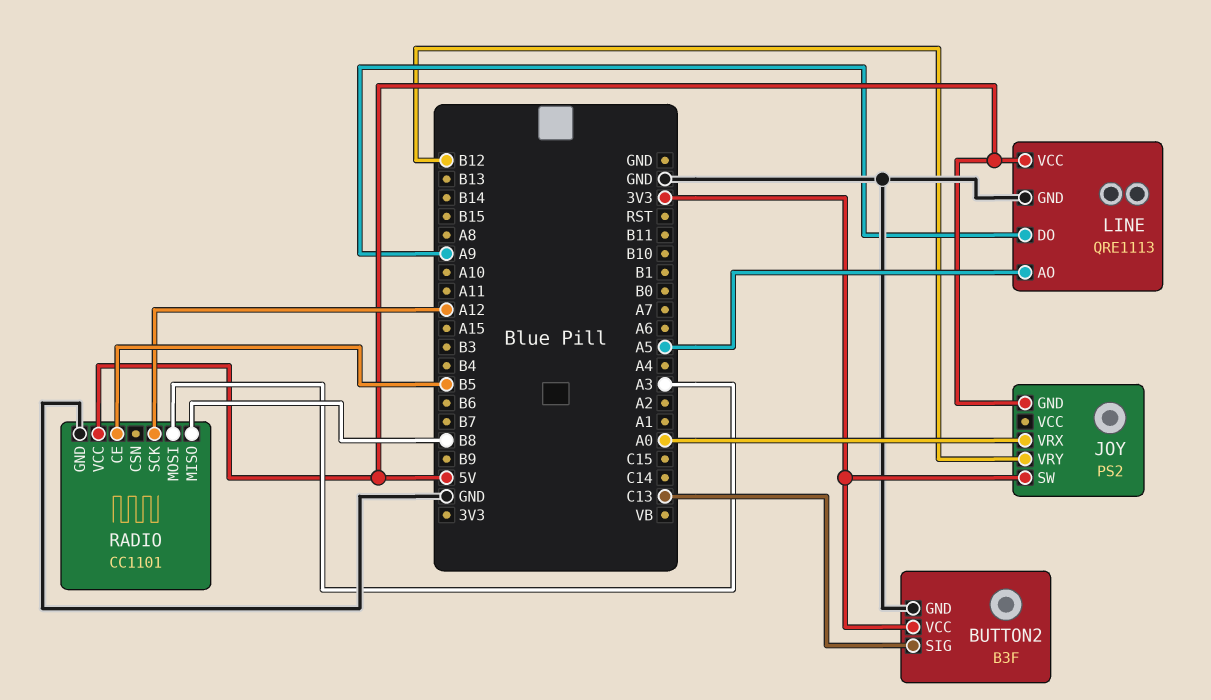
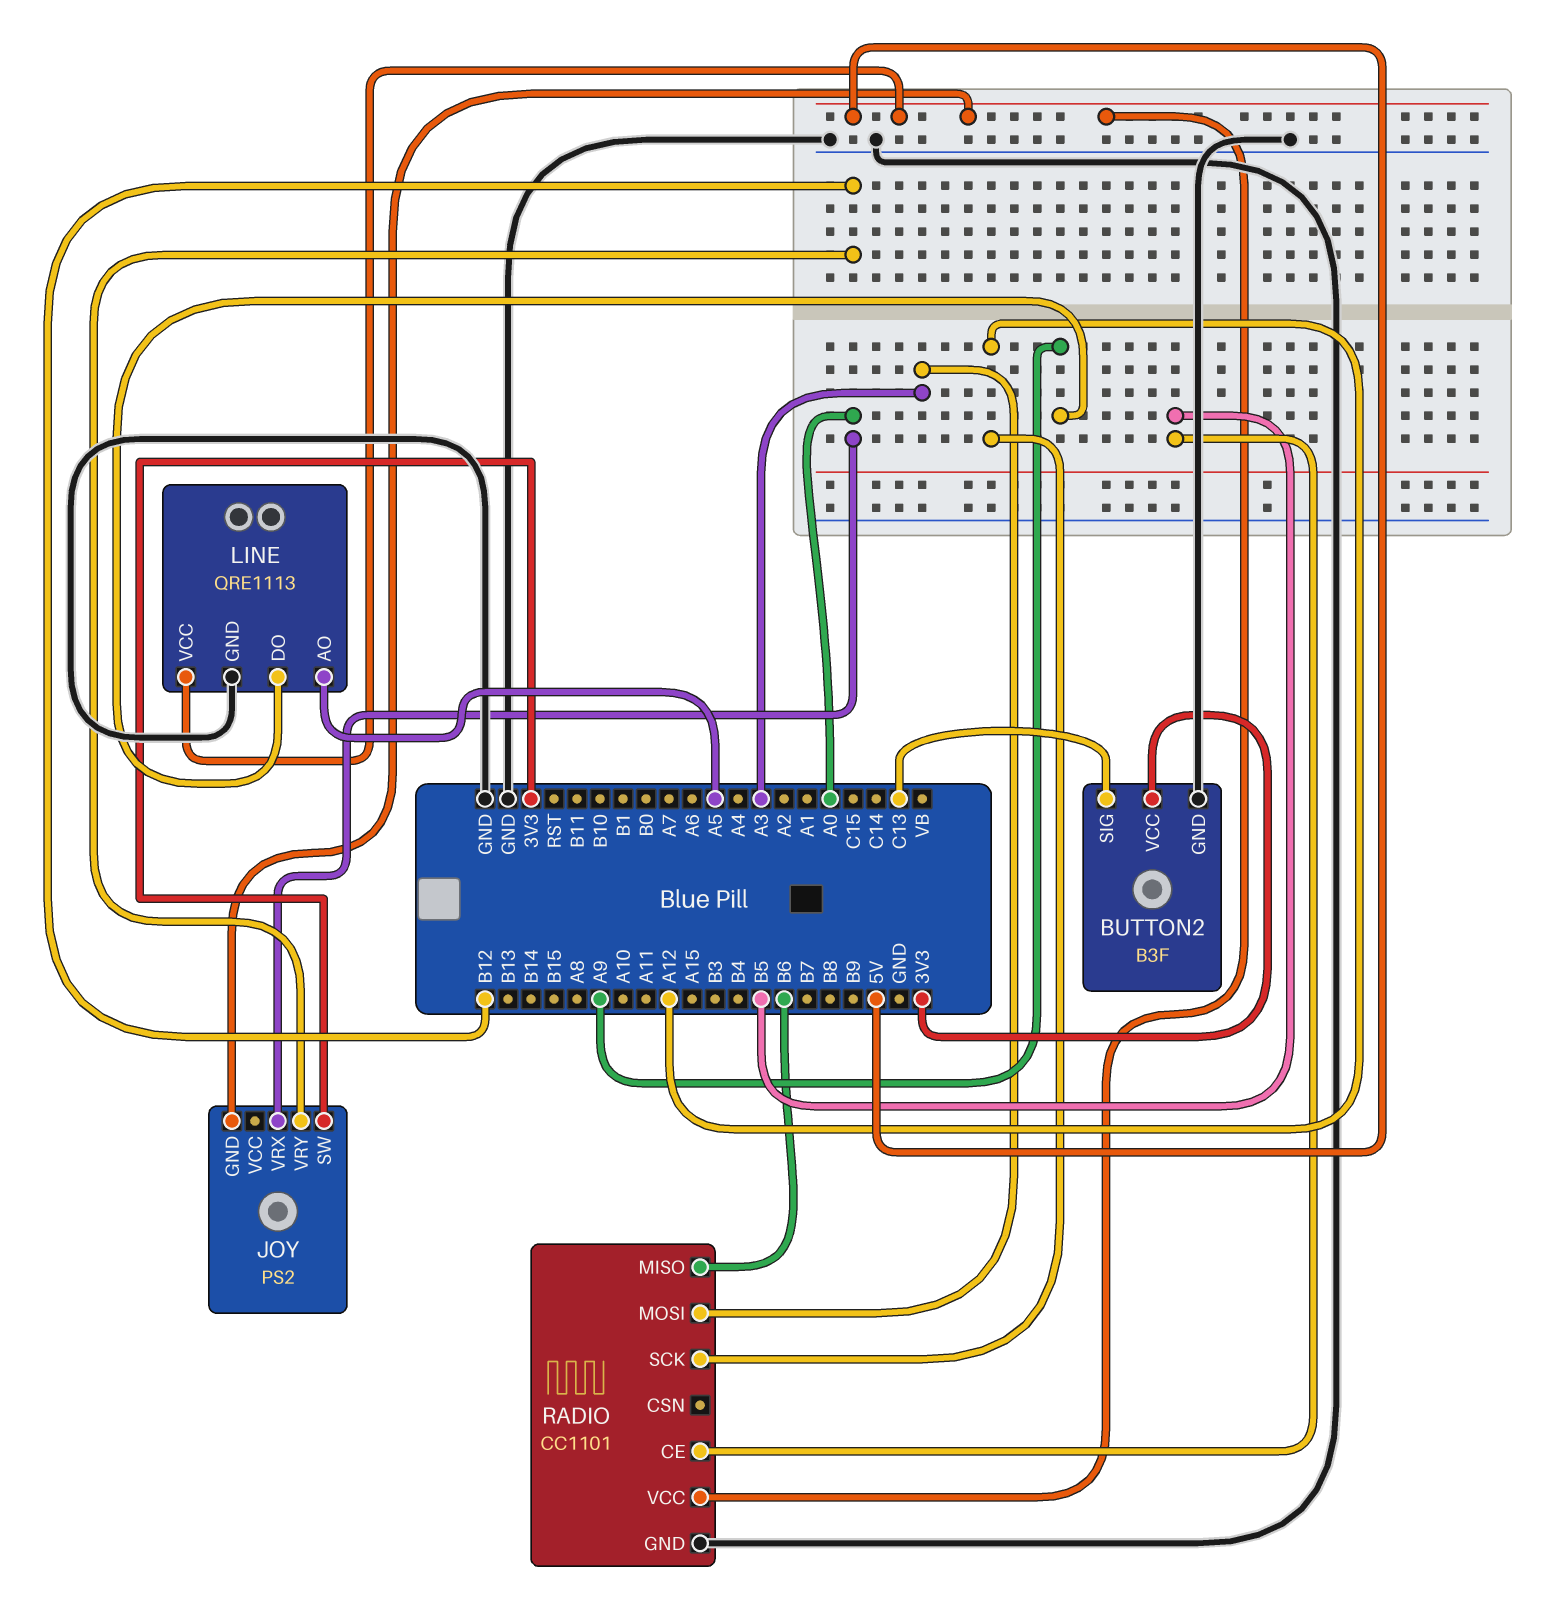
RADIO pin MISO: B8 -> B6

